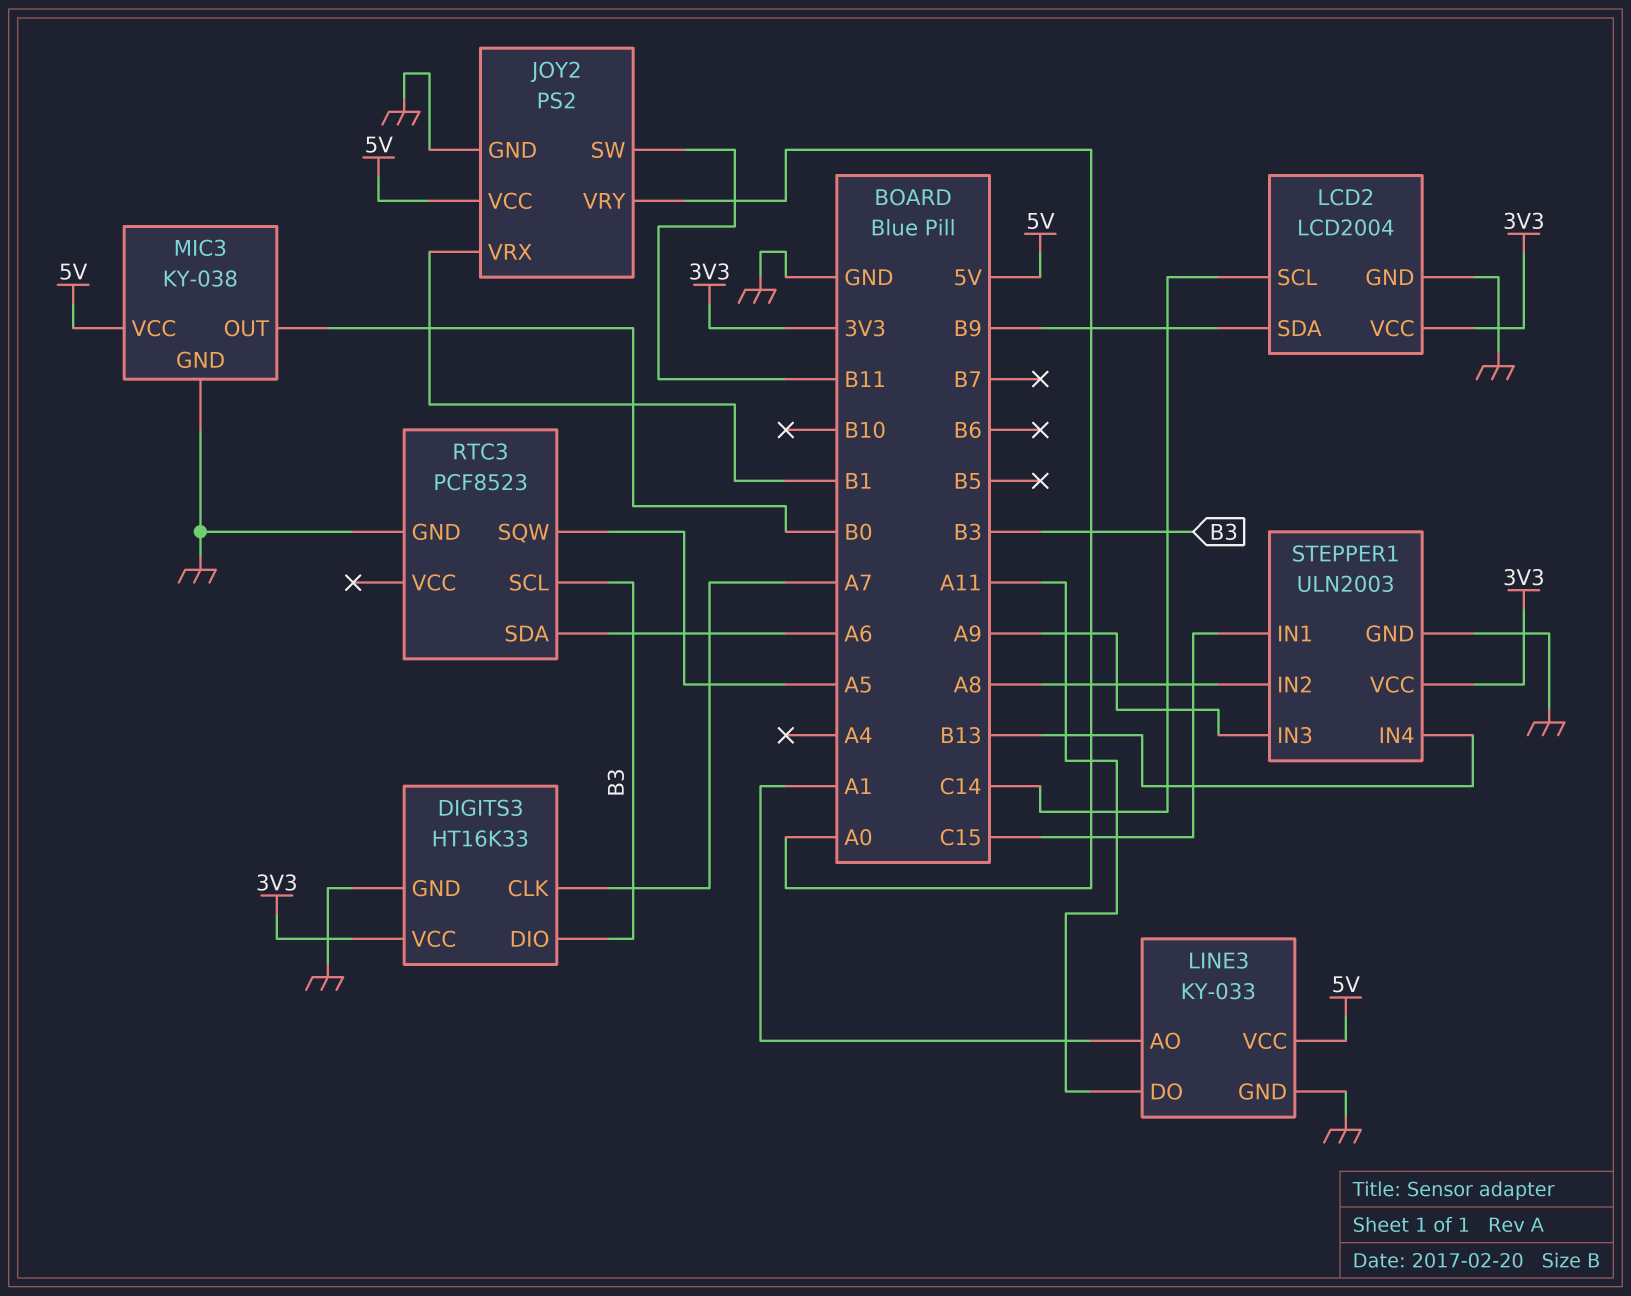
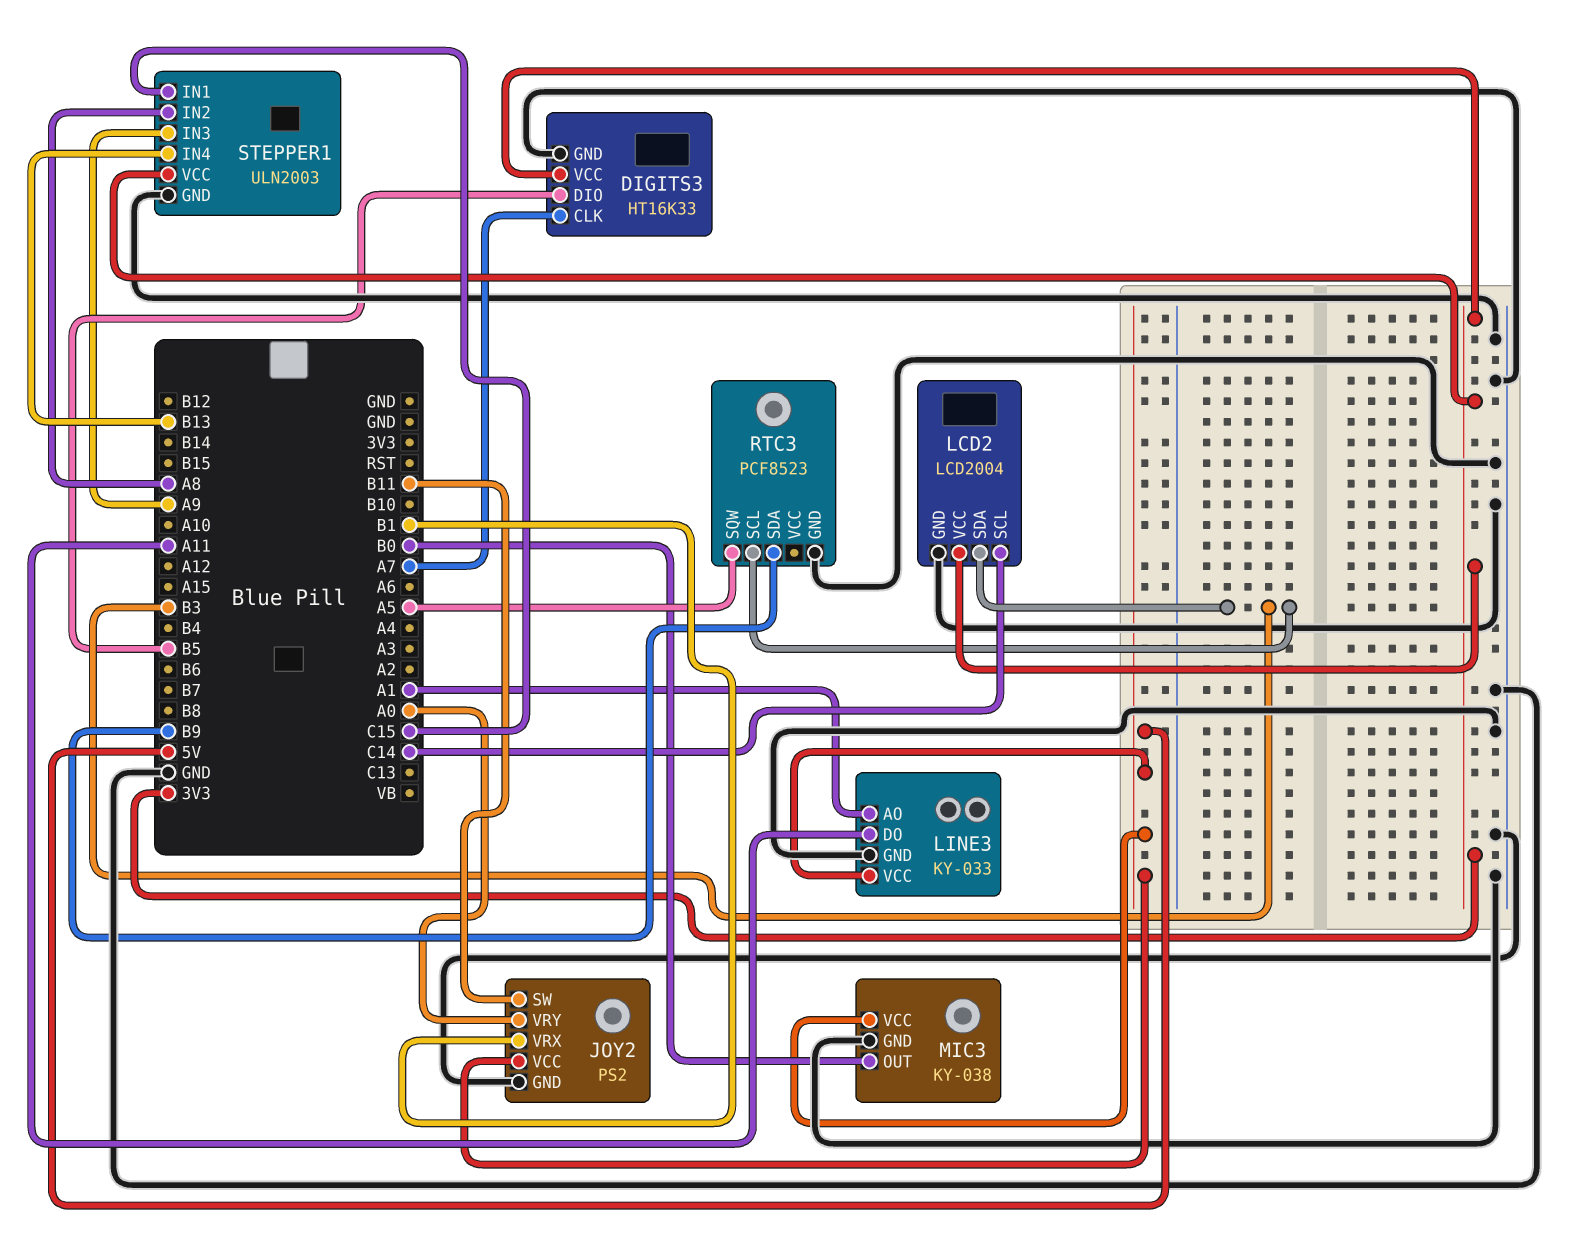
DIGITS3 pin DIO: B3 -> B5
LCD2 pin SDA: B9 -> B3
RTC3 pin SDA: A6 -> B9

